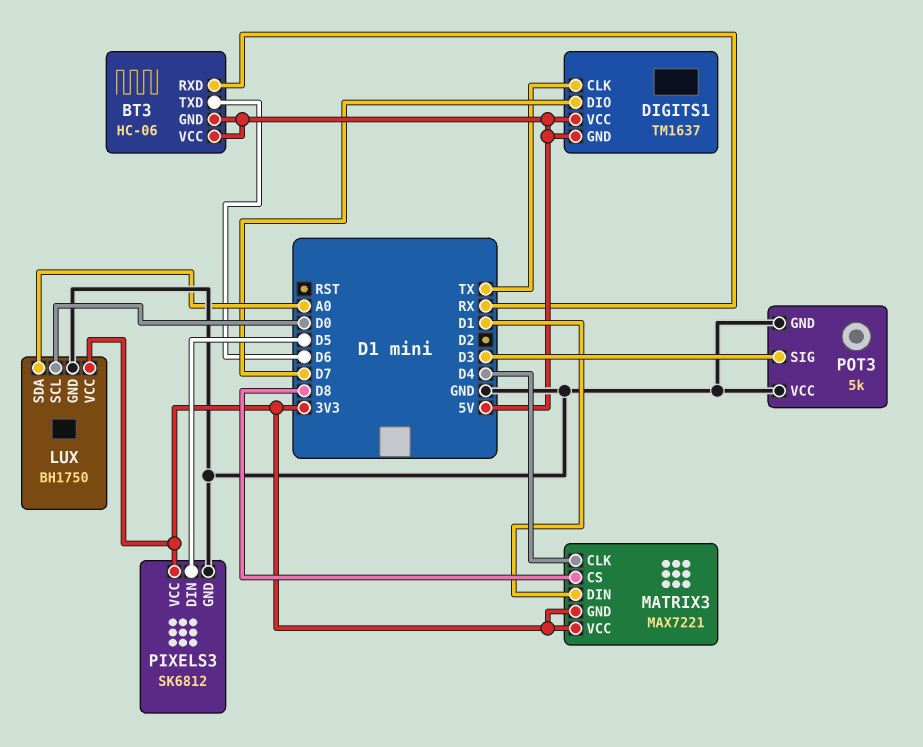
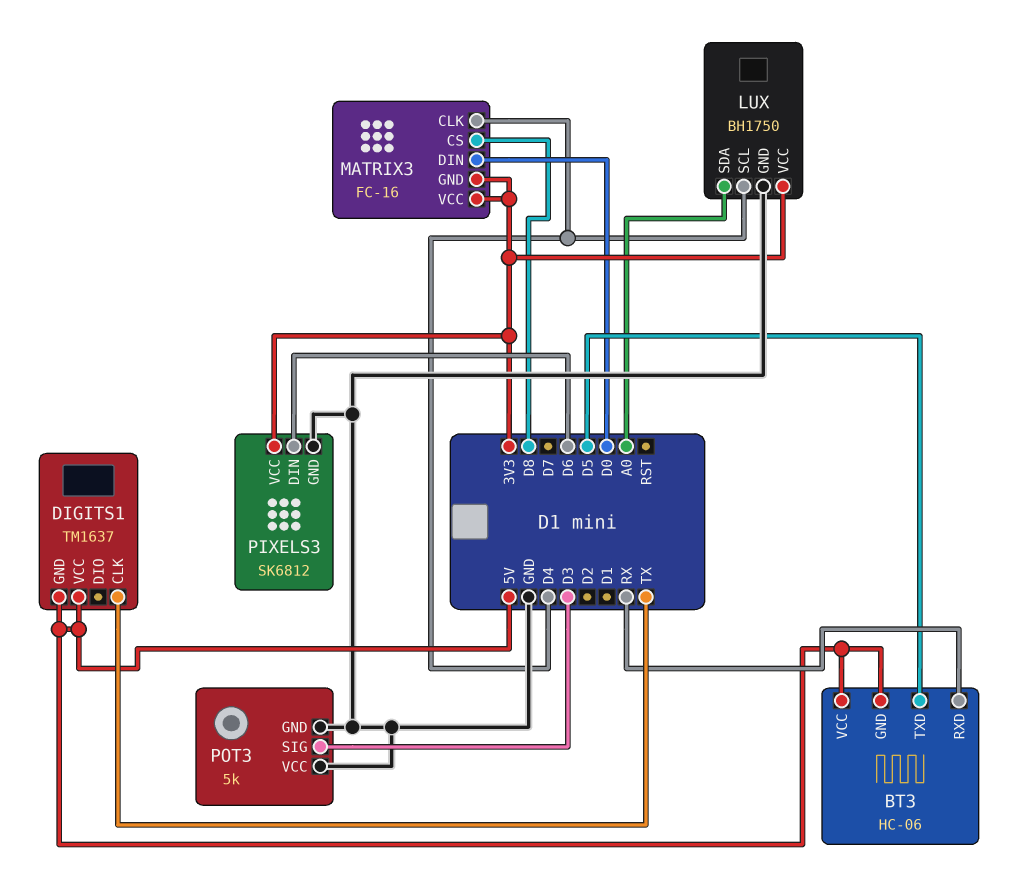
BT3 pin TXD: D6 -> D5
DIGITS1 pin DIO: D7 -> none
LUX pin SCL: D0 -> D4
MATRIX3: MAX7221 -> FC-16
MATRIX3 pin DIN: D1 -> D0
PIXELS3 pin DIN: D5 -> D6

